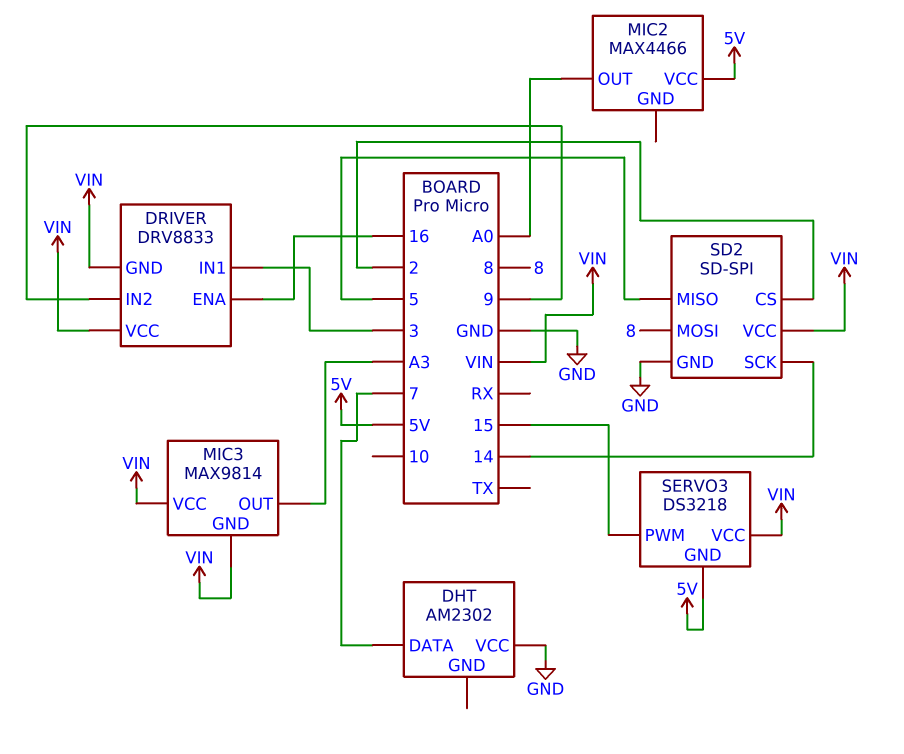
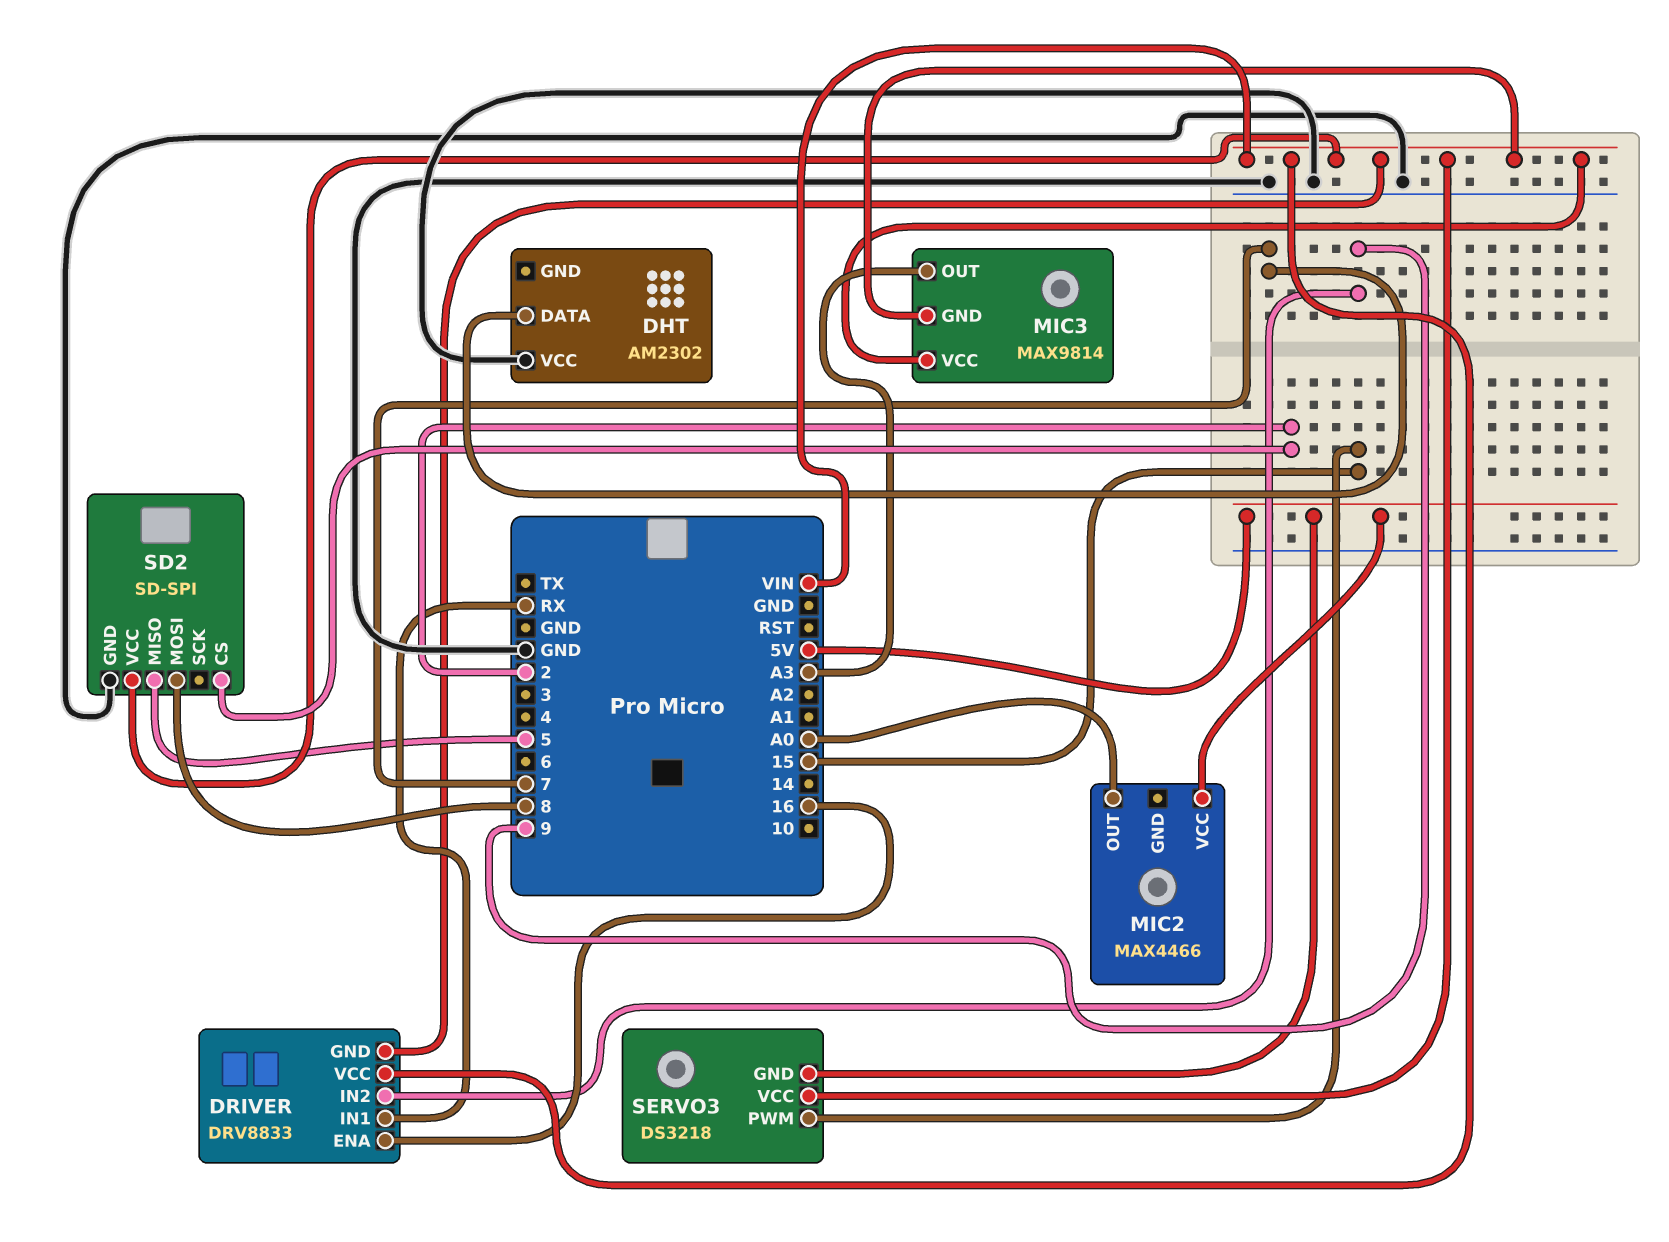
DRIVER pin IN1: 3 -> RX
SD2 pin SCK: 14 -> none

